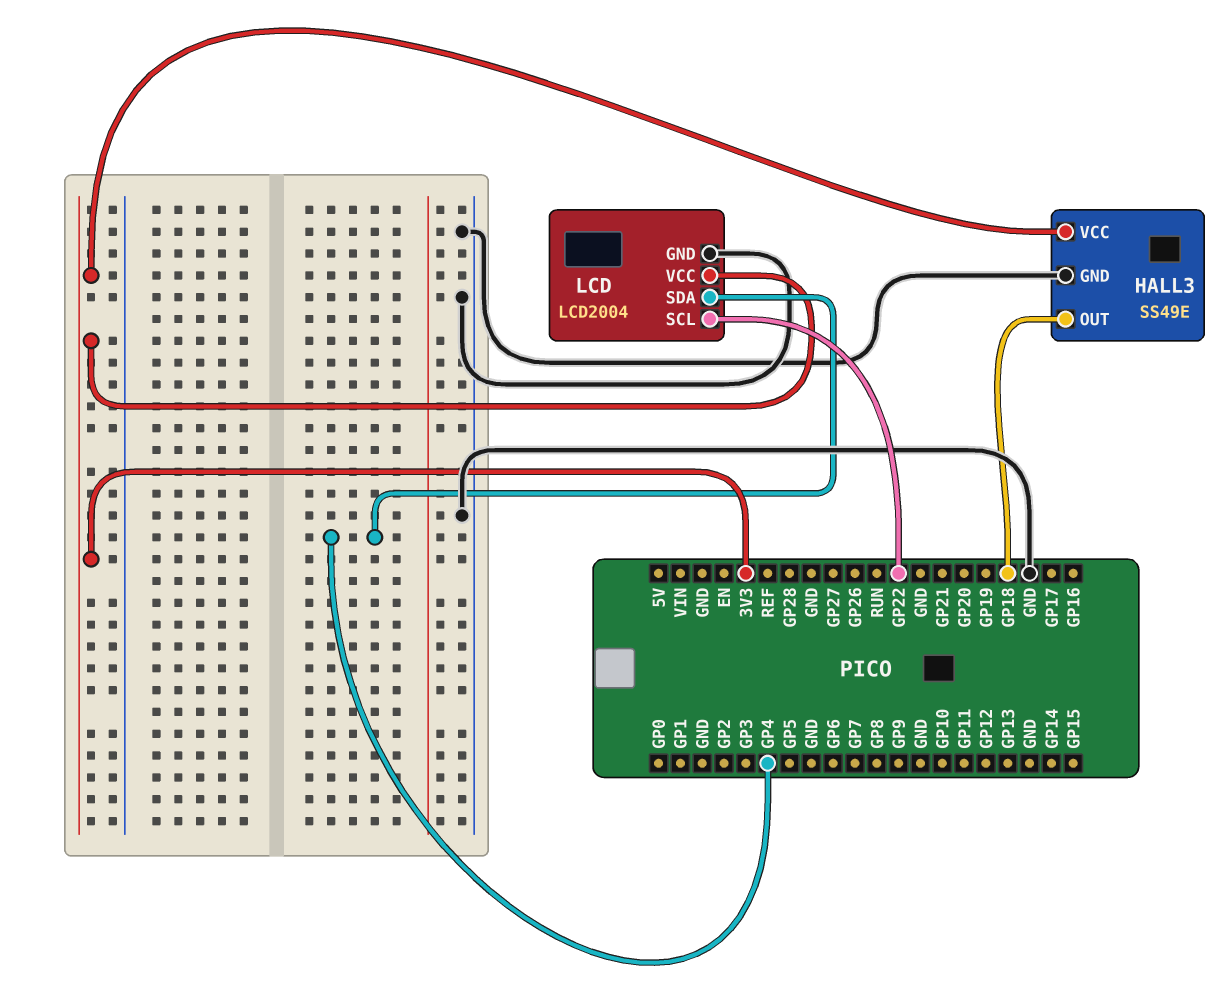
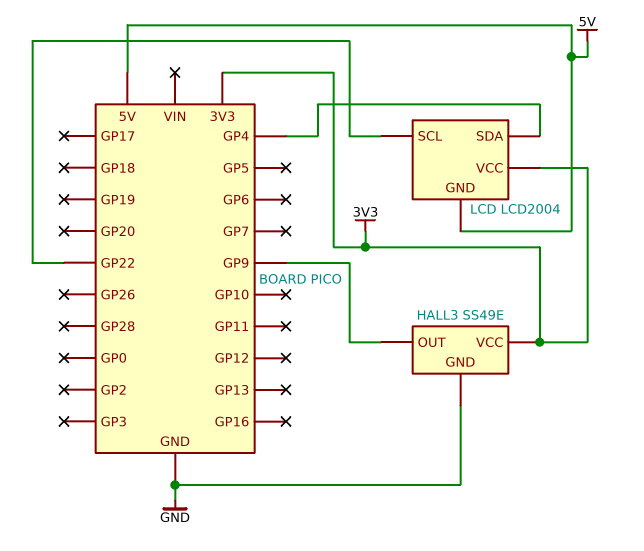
HALL3 pin OUT: GP18 -> GP9
LCD pin GND: GND -> 5V

